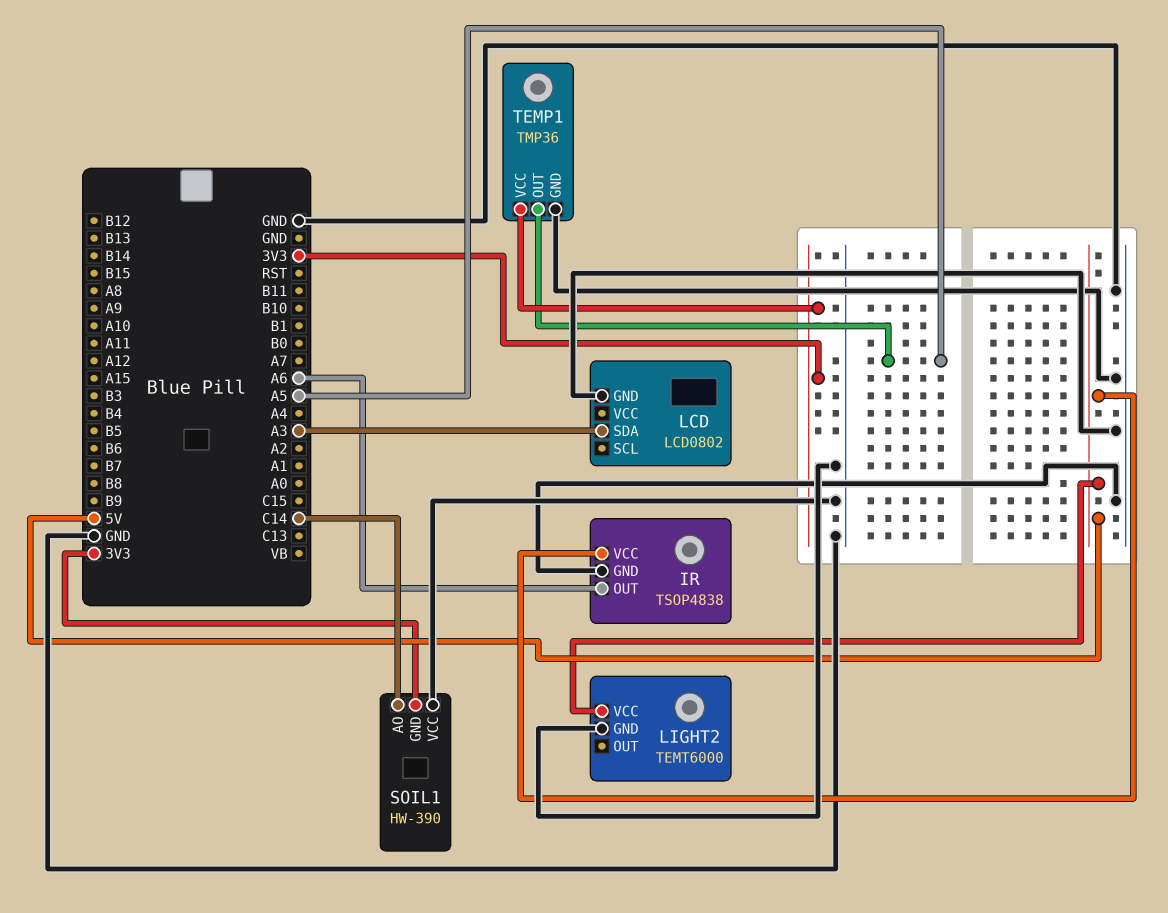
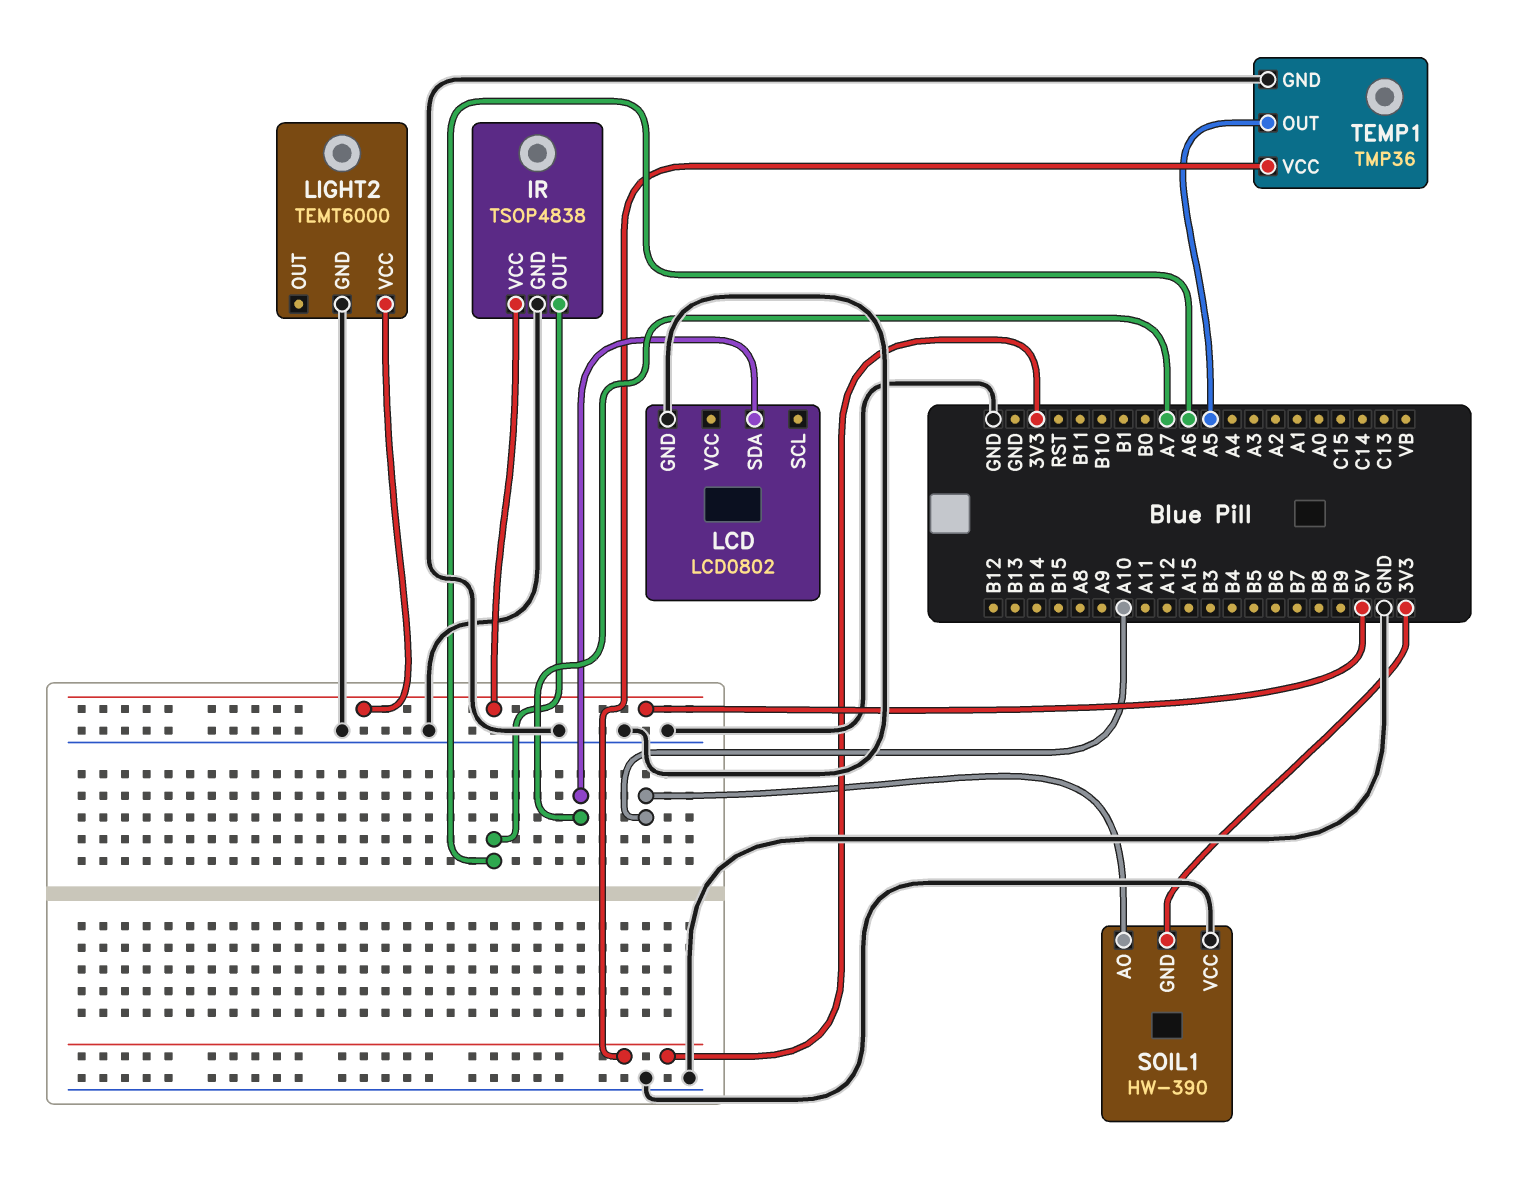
LCD pin SDA: A3 -> A7
SOIL1 pin AO: C14 -> A10

